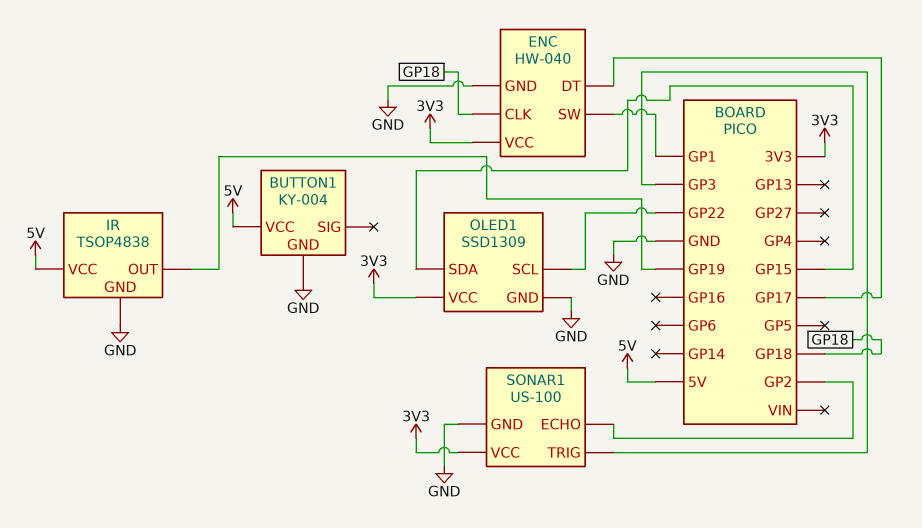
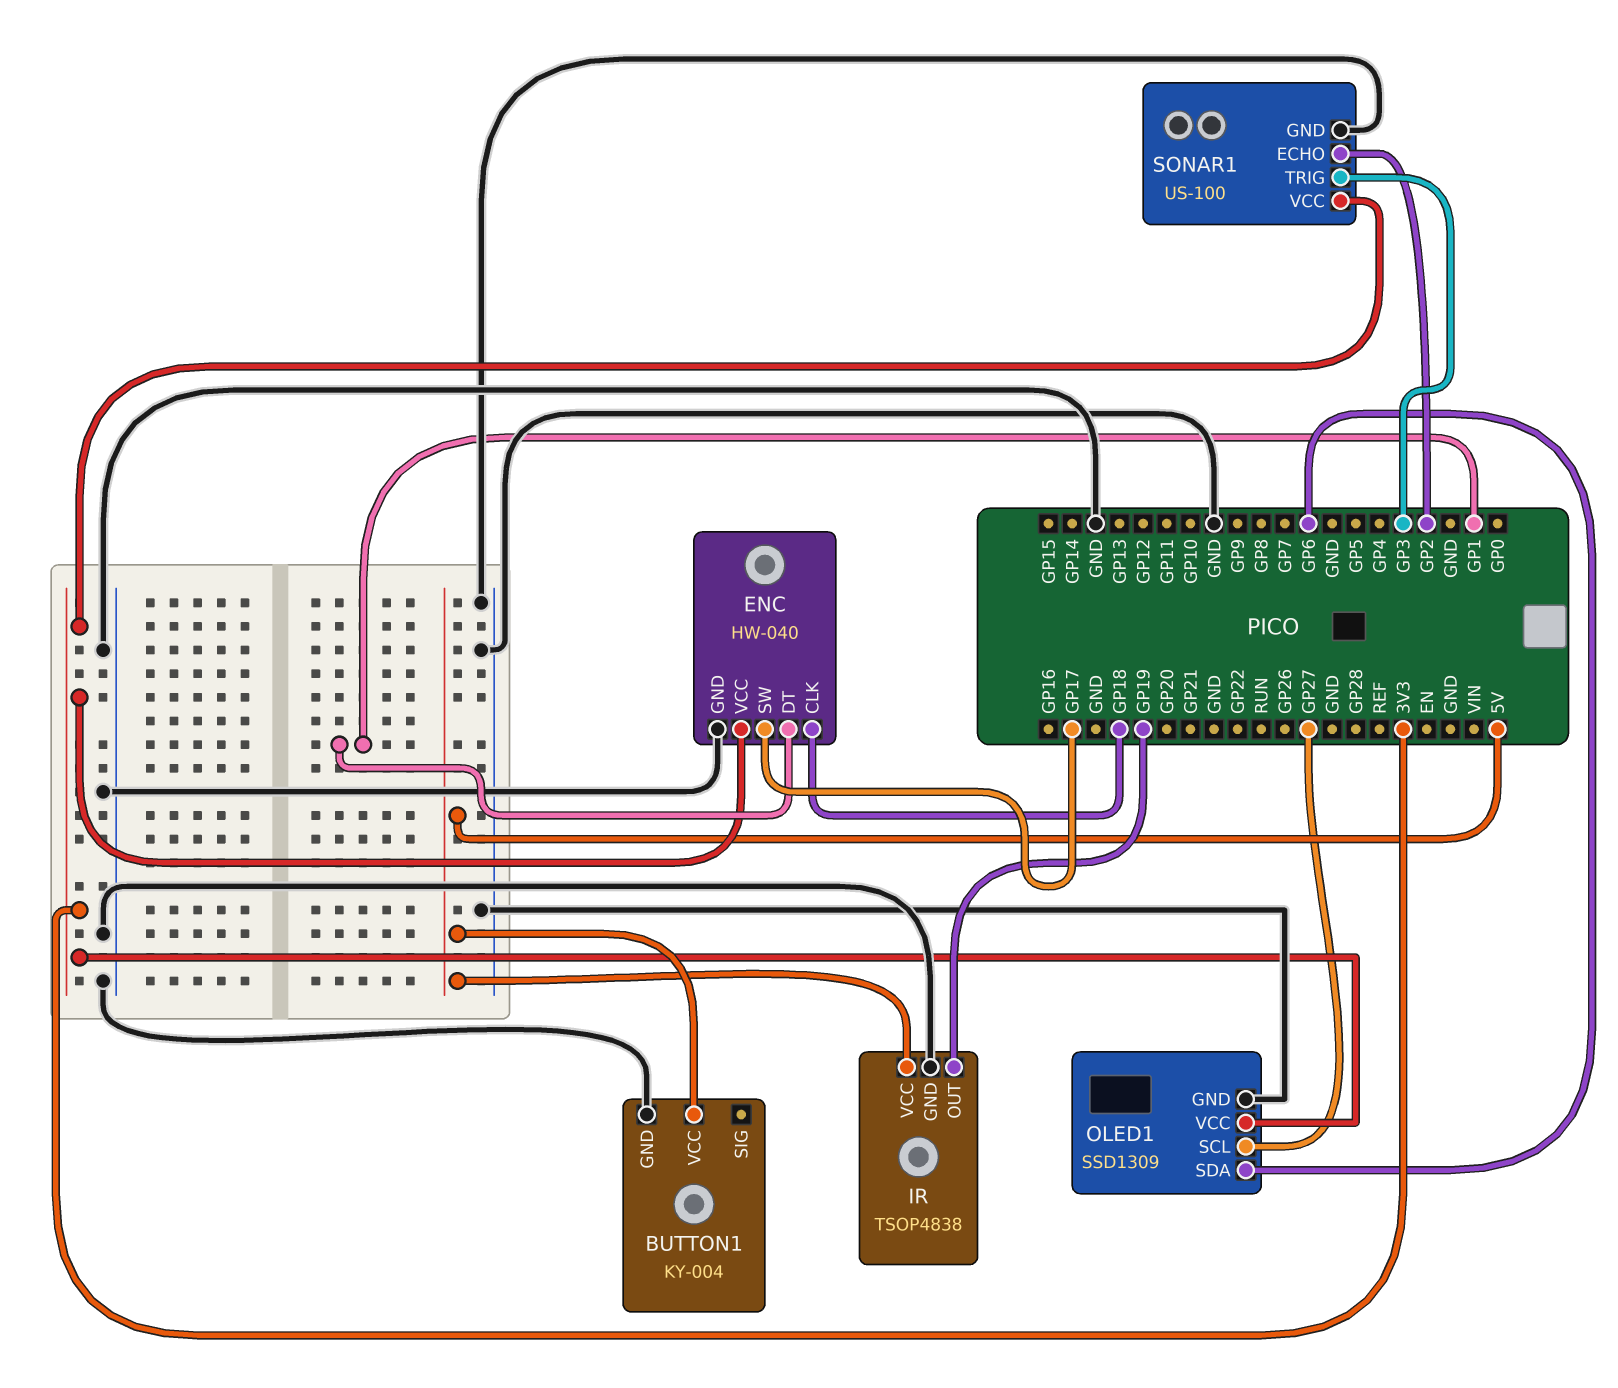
ENC pin DT: GP17 -> GP1
ENC pin SW: GP1 -> GP17
OLED1 pin SCL: GP22 -> GP27
OLED1 pin SDA: GP15 -> GP6

